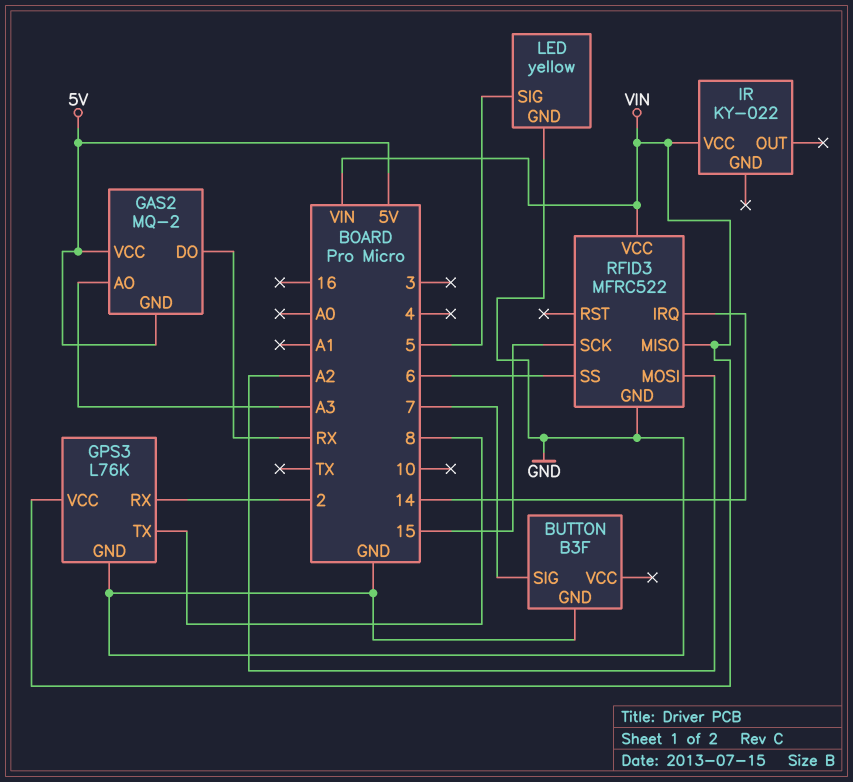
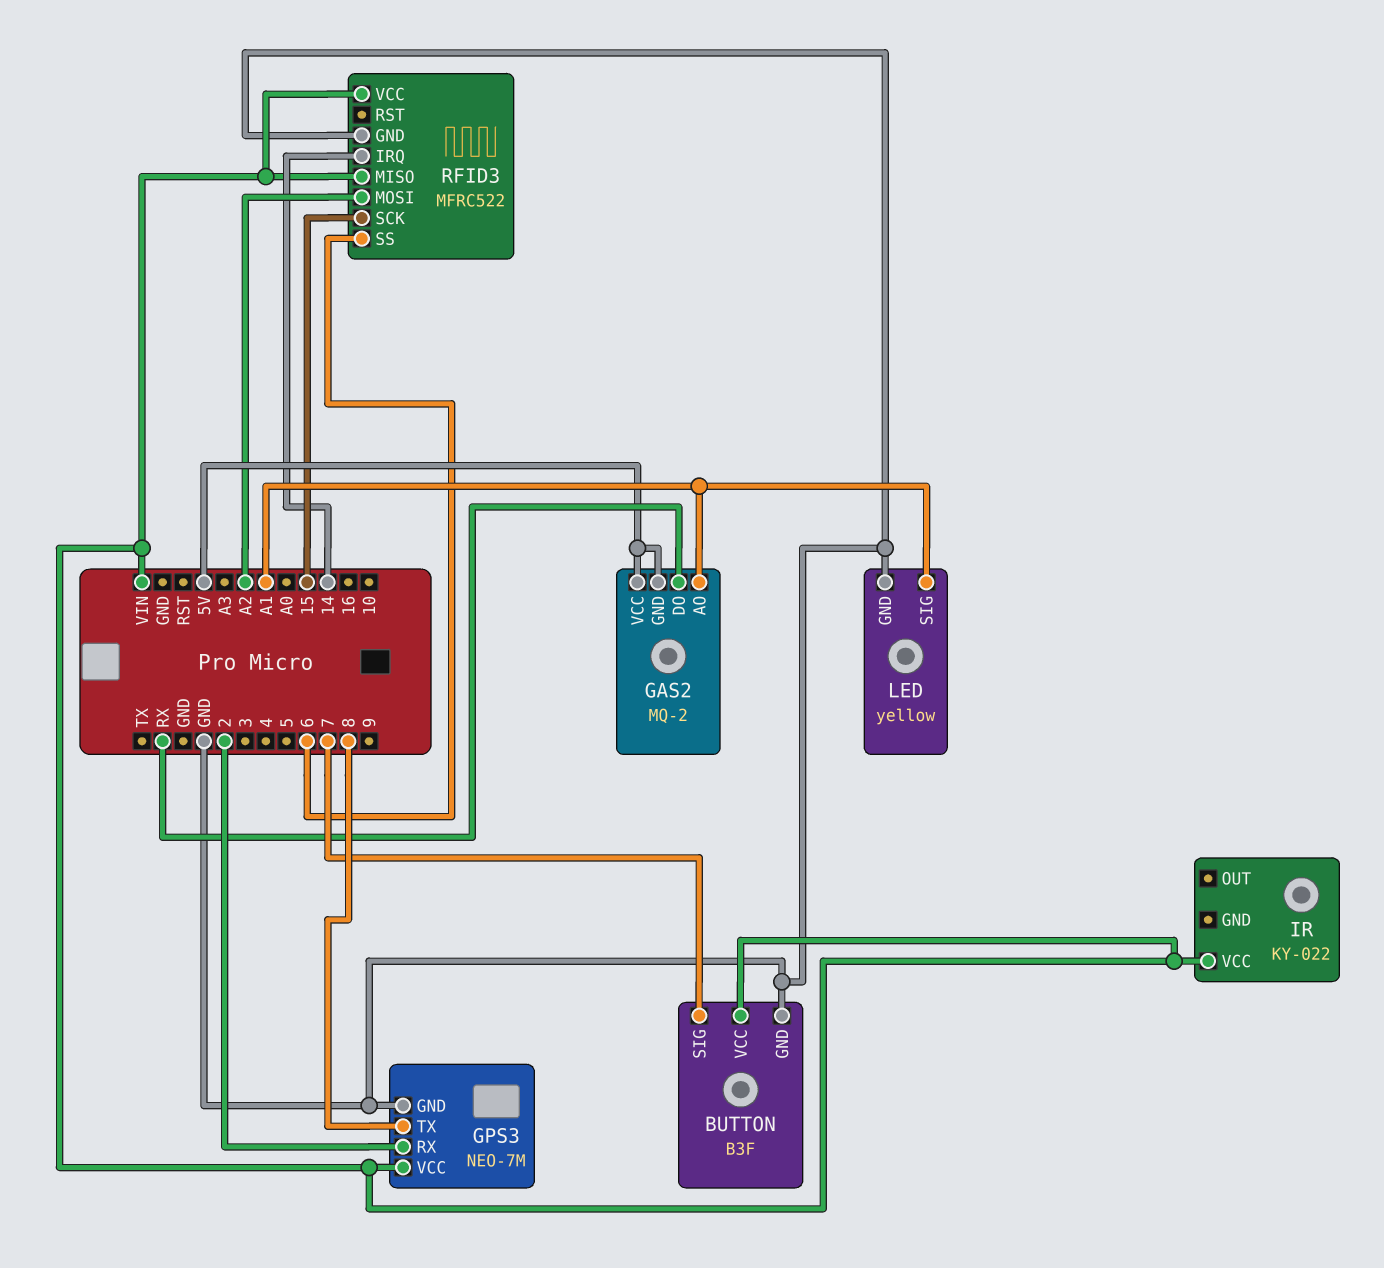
BUTTON pin VCC: none -> VIN
GAS2 pin AO: A3 -> A1
GPS3: L76K -> NEO-7M
LED pin SIG: 5 -> A1

